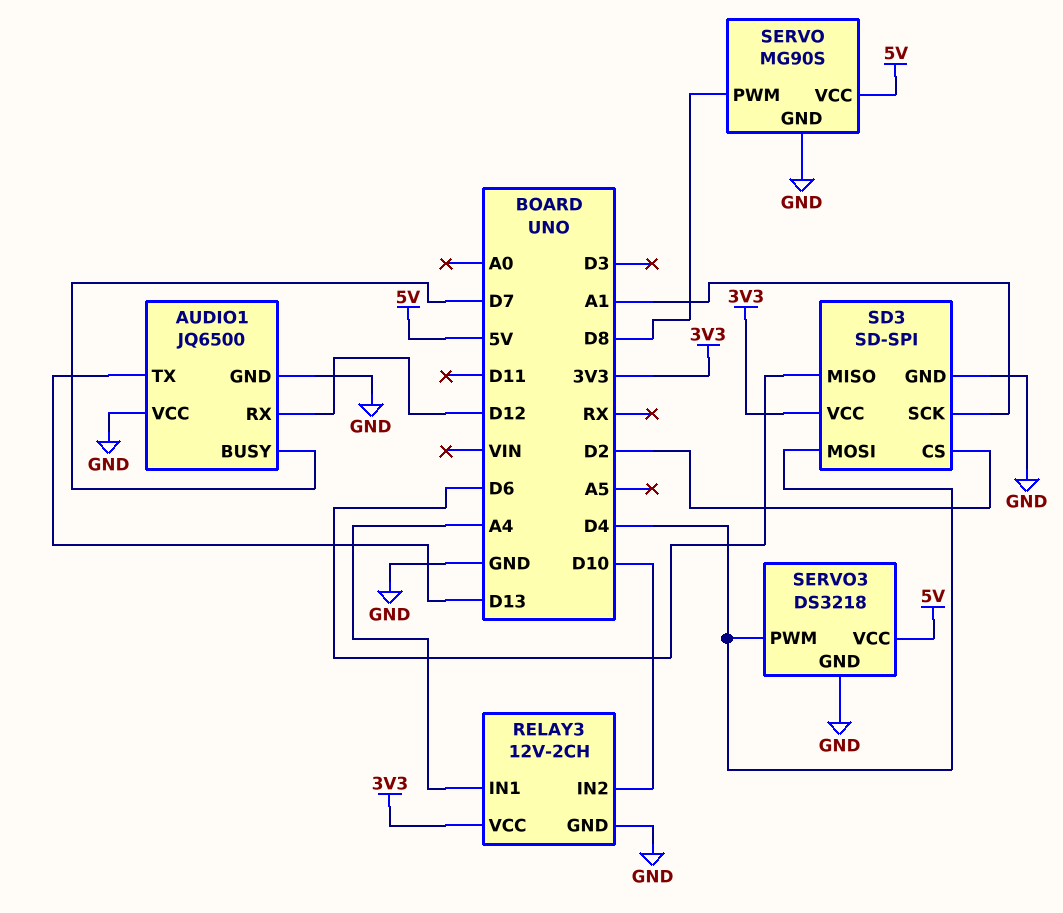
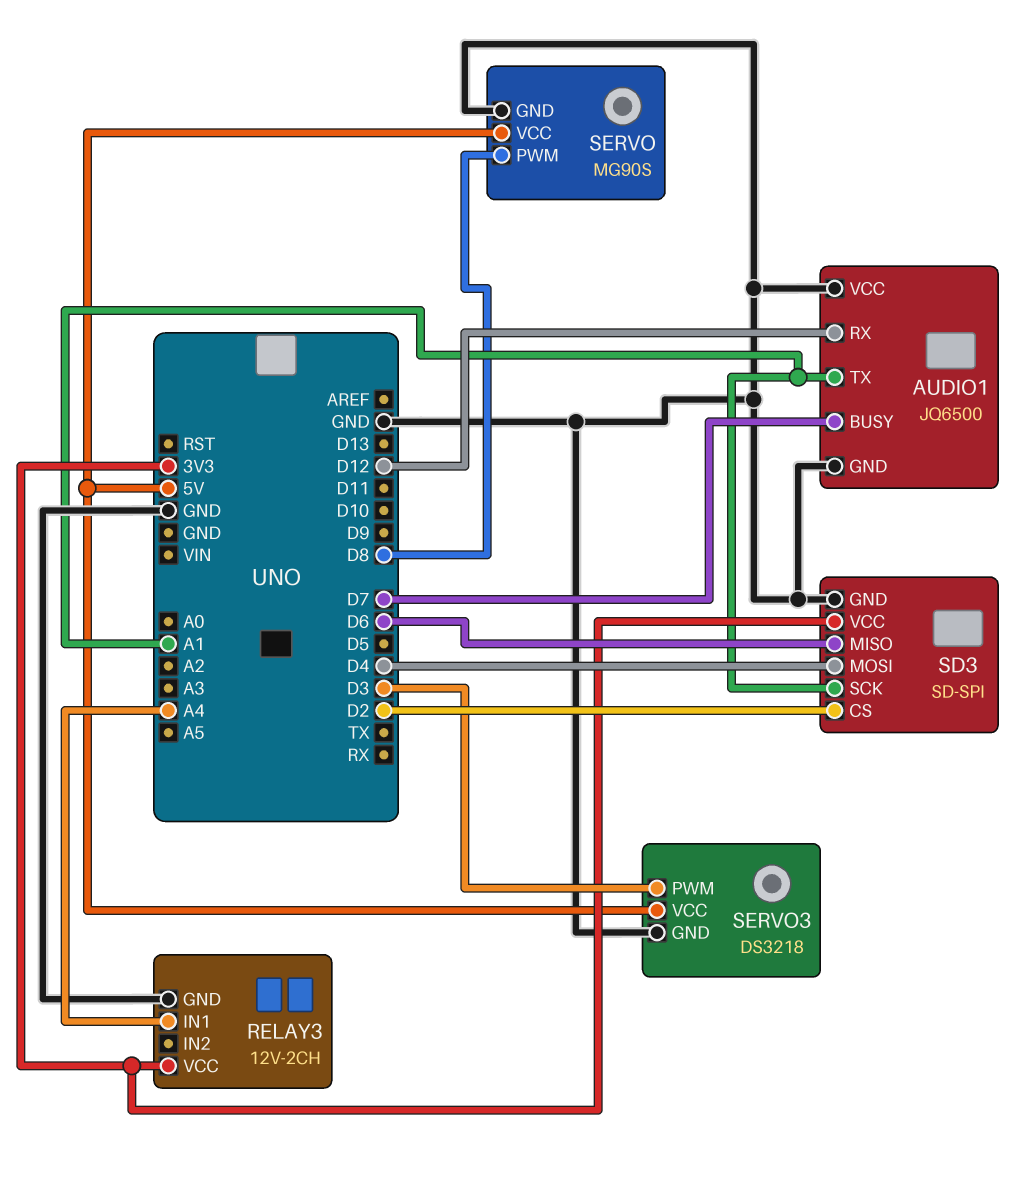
AUDIO1 pin TX: D13 -> A1
RELAY3 pin IN2: D10 -> none
SERVO3 pin PWM: D4 -> D3

